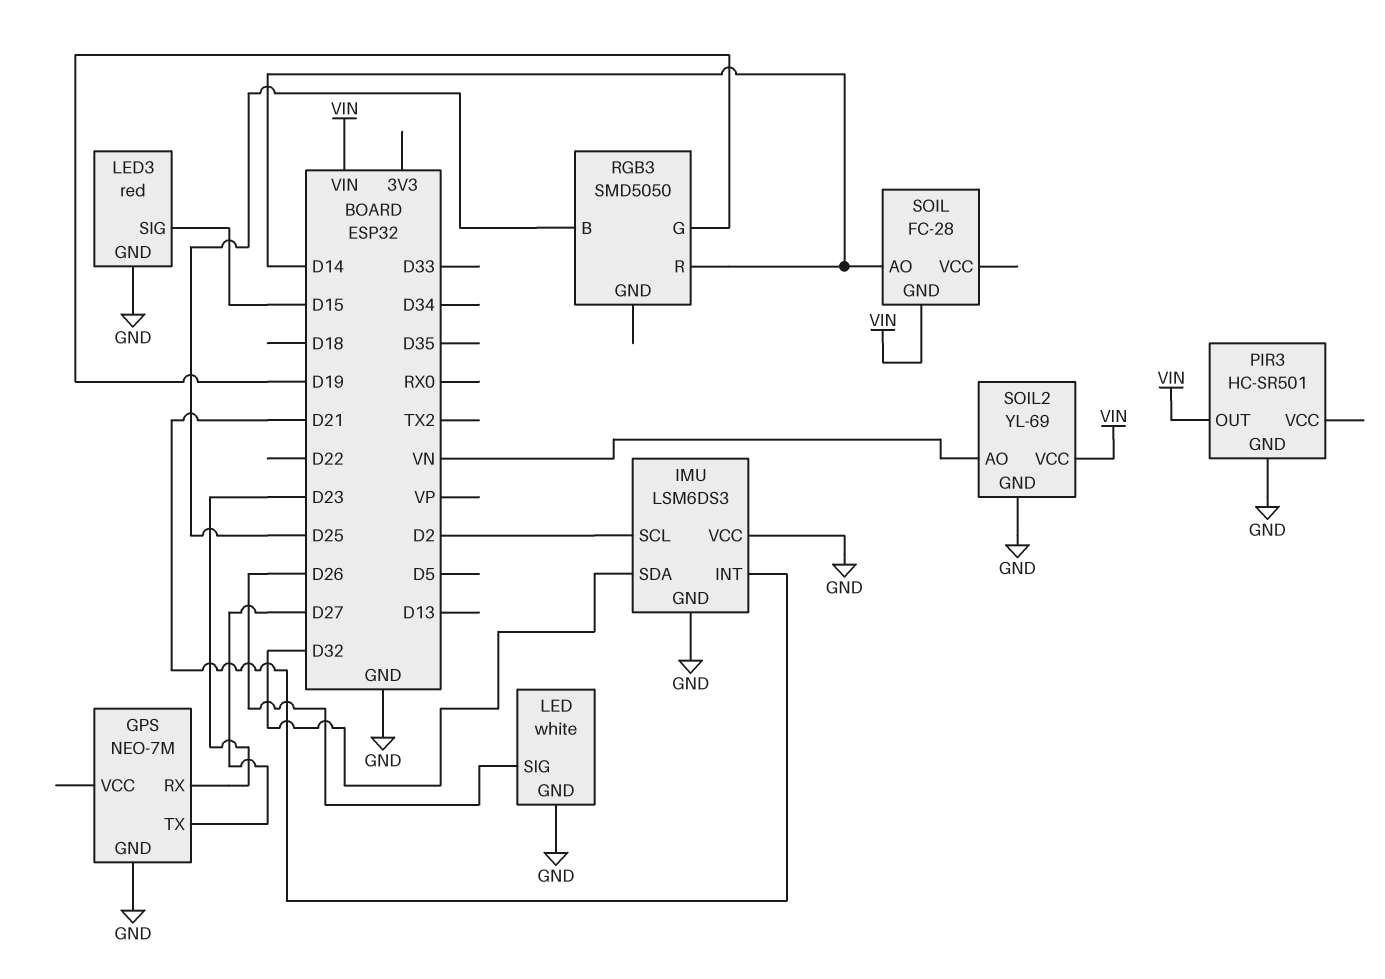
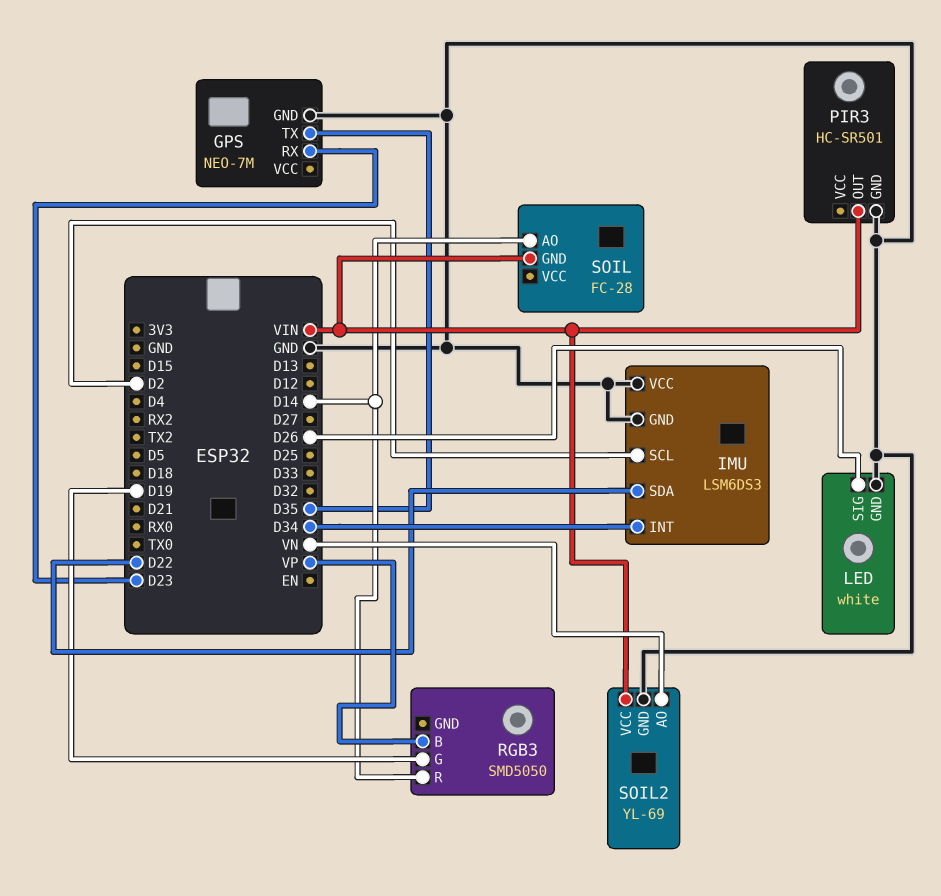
GPS pin TX: D27 -> D35
IMU pin INT: D21 -> D34
IMU pin SDA: D32 -> D22
LED3: red -> none
LED3 pin GND: GND -> none
LED3 pin SIG: D15 -> none
RGB3 pin B: D25 -> VP

